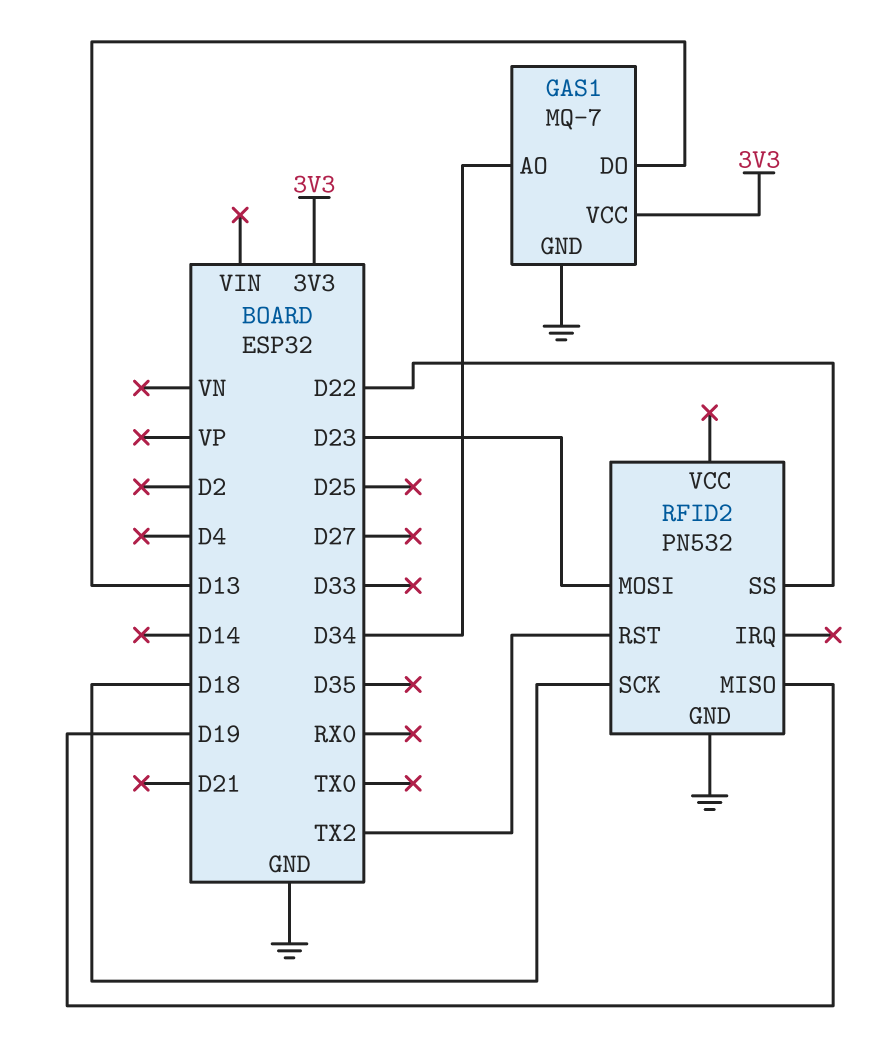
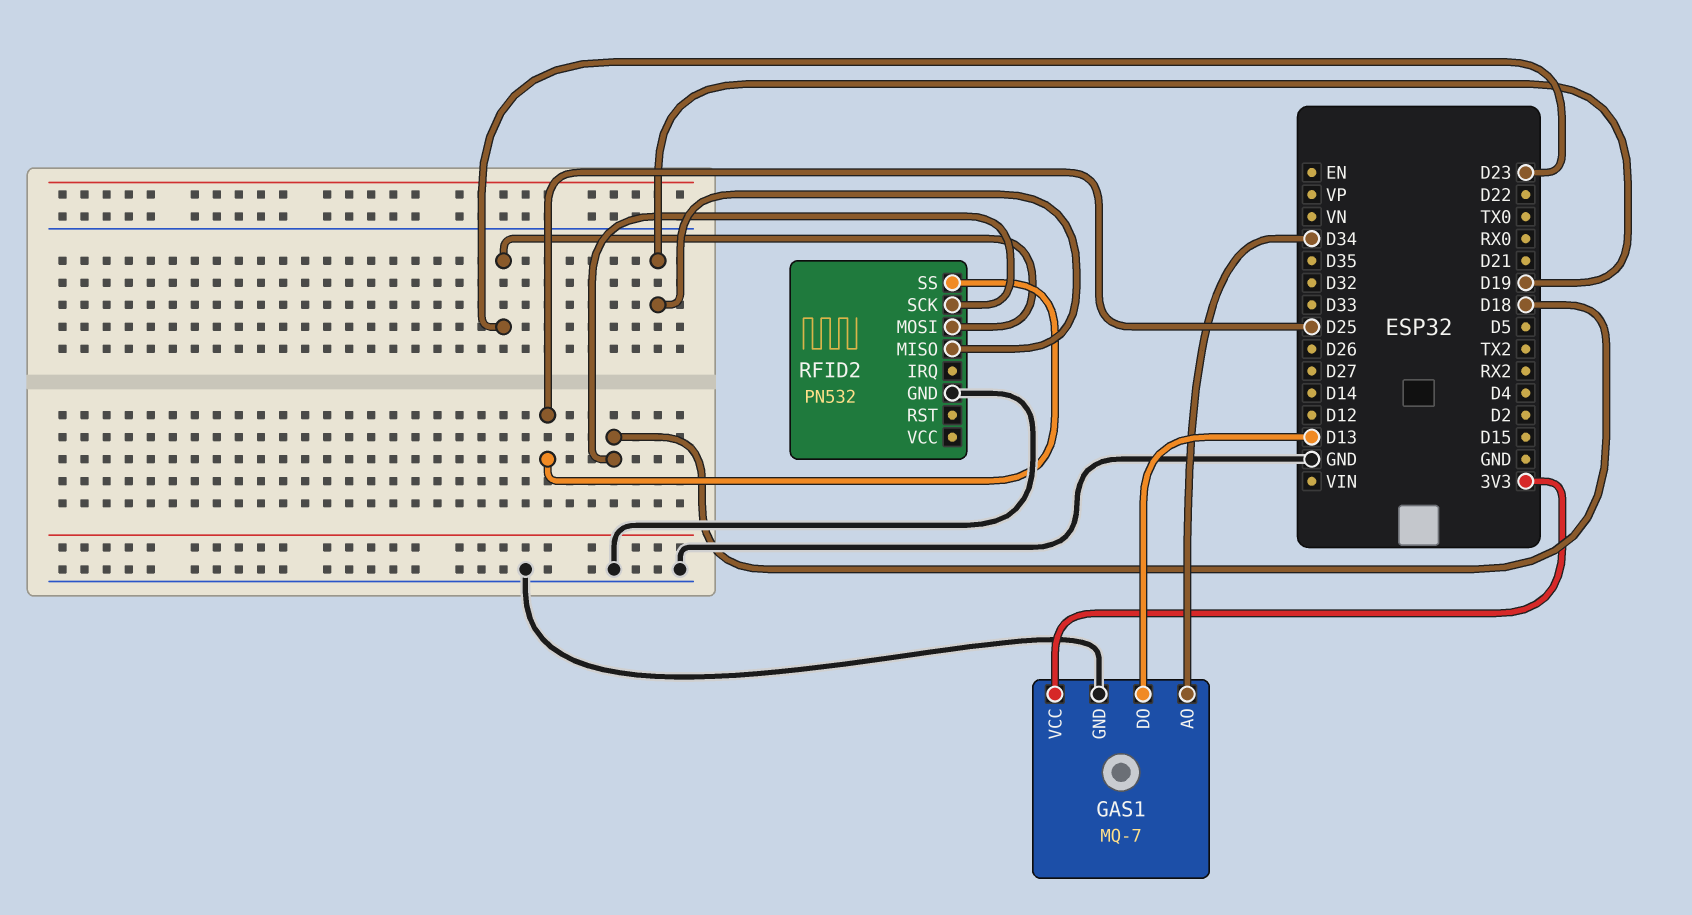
RFID2 pin RST: TX2 -> none
RFID2 pin SS: D22 -> D25

